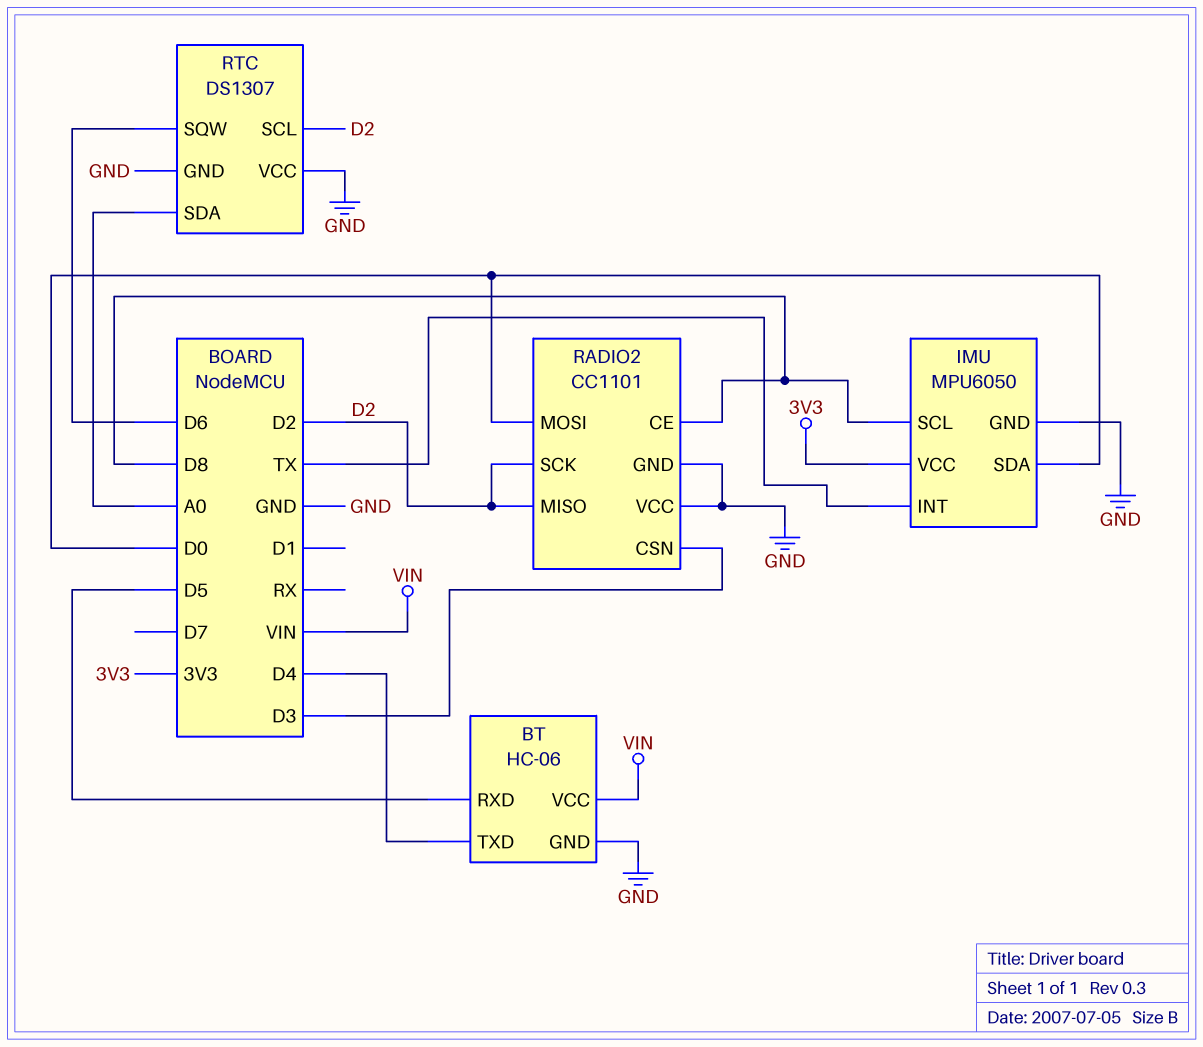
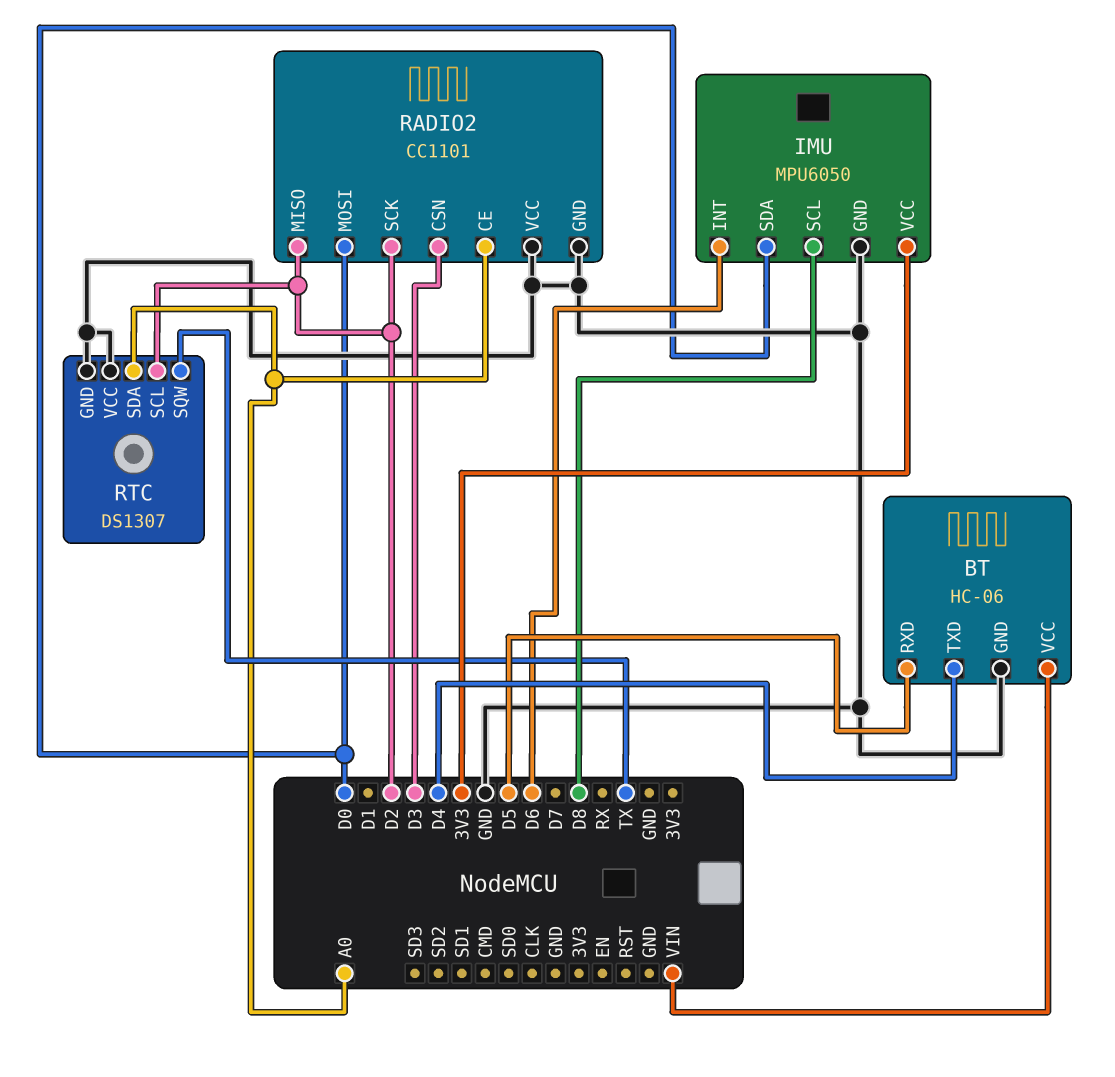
IMU pin INT: TX -> D6
RADIO2 pin CE: D8 -> A0
RTC pin SQW: D6 -> TX

